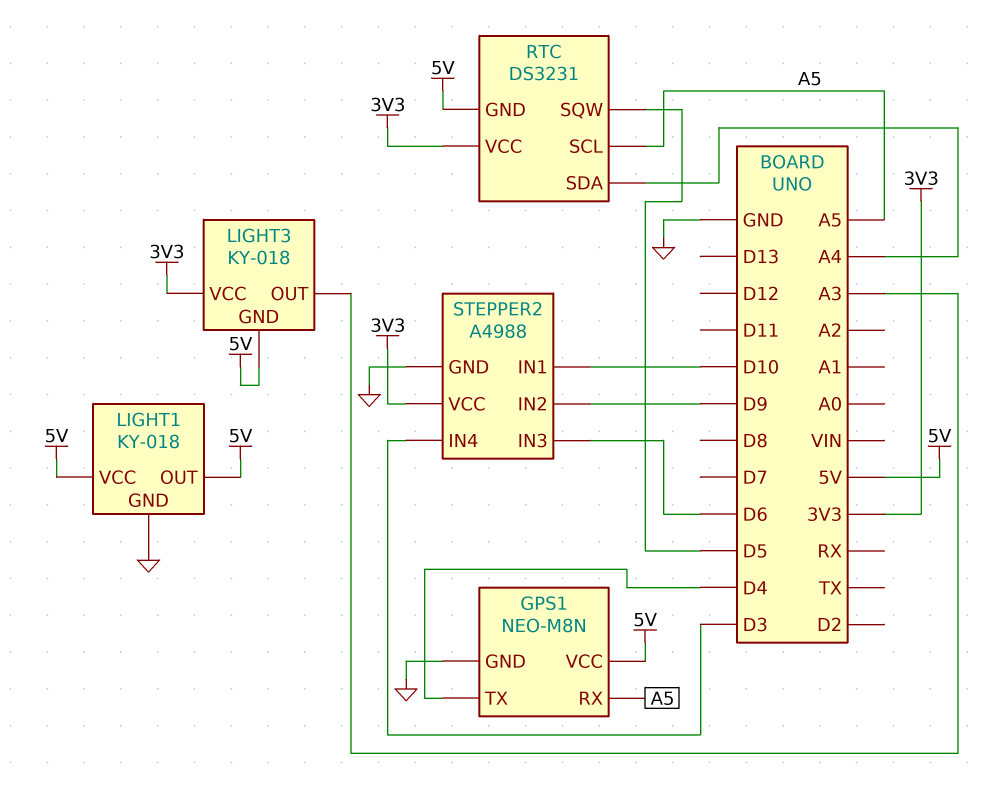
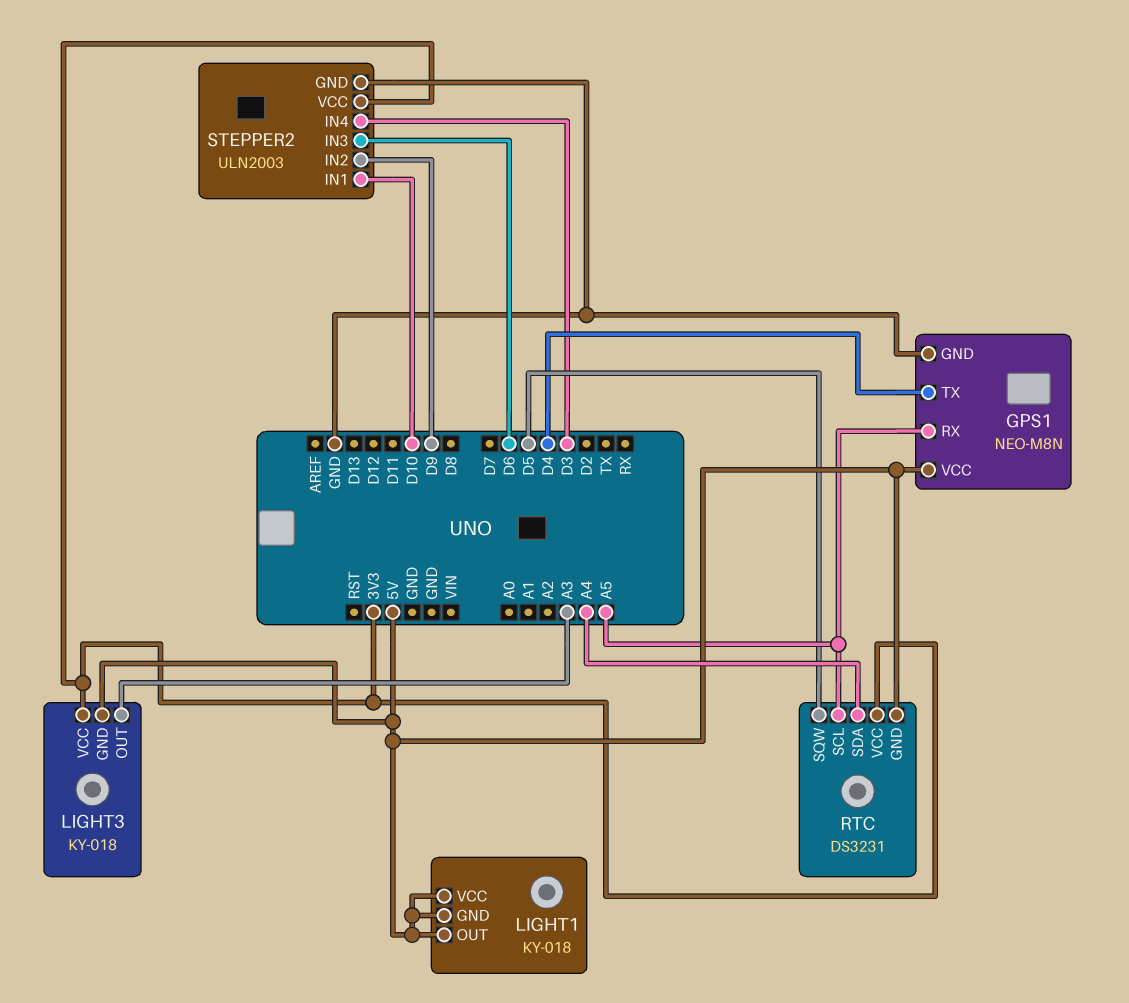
LIGHT1 pin GND: GND -> 5V
STEPPER2: A4988 -> ULN2003

